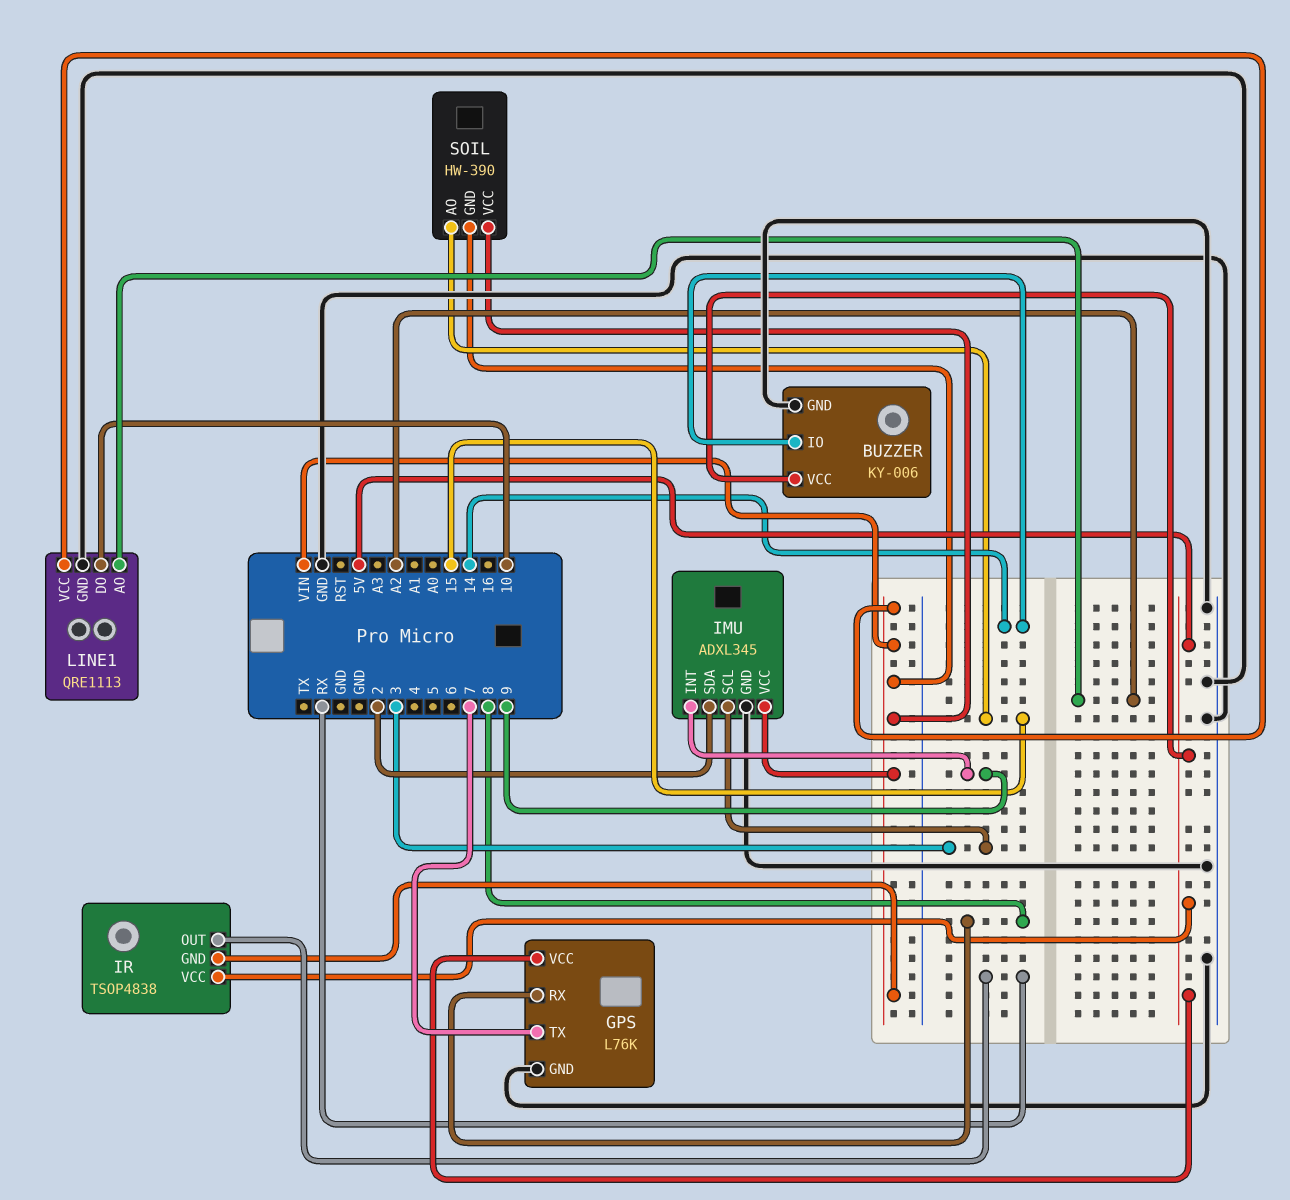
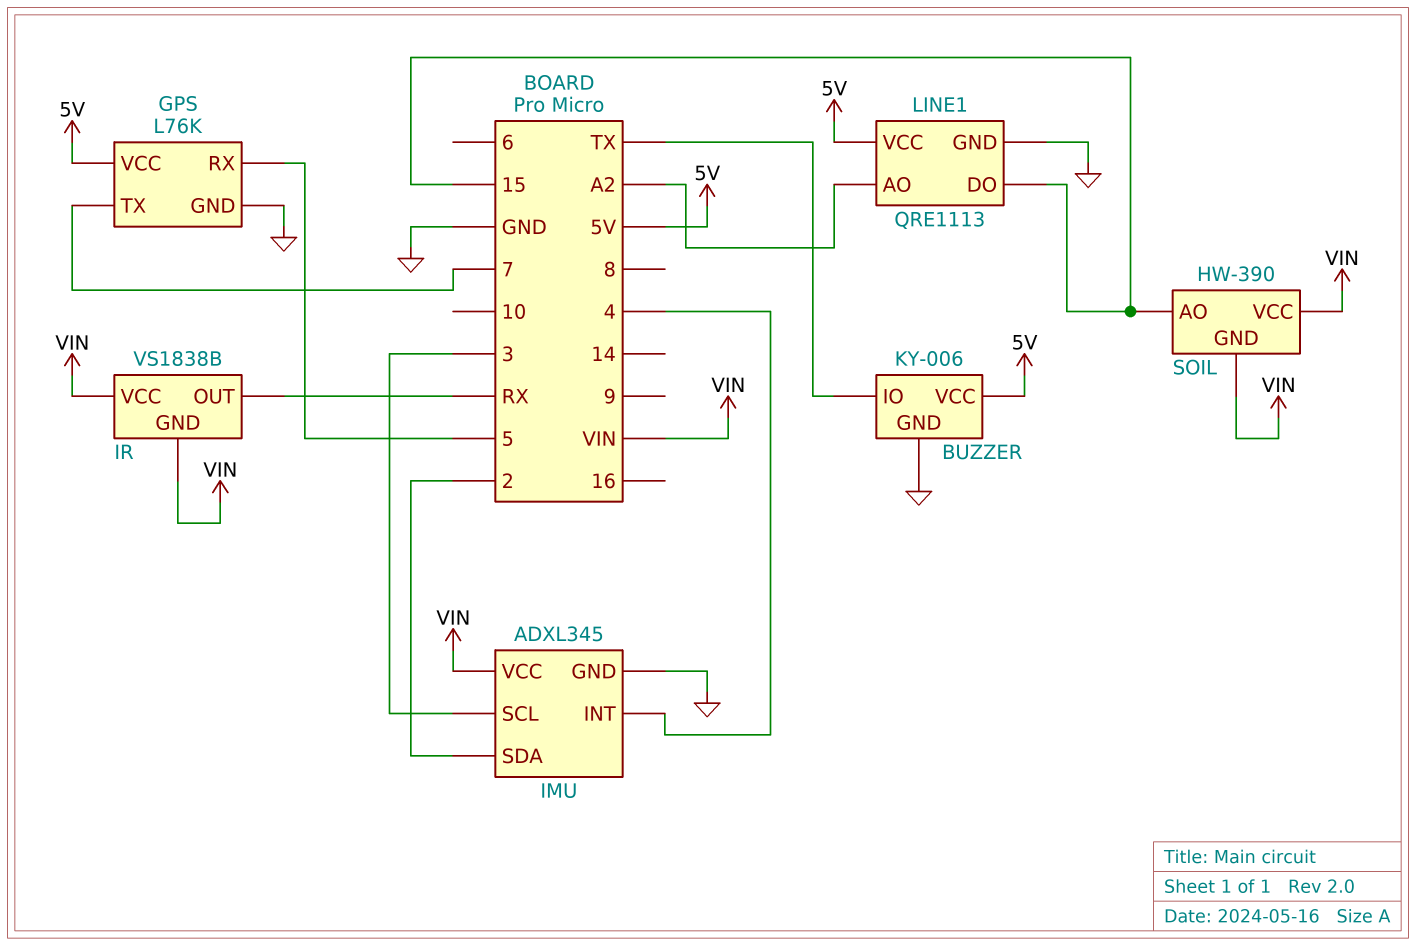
BUZZER pin IO: 14 -> TX
GPS pin RX: 8 -> 5
IMU pin INT: 9 -> 4
IR: TSOP4838 -> VS1838B
IR pin VCC: 5V -> VIN
LINE1 pin DO: 10 -> 15
LINE1 pin VCC: VIN -> 5V

